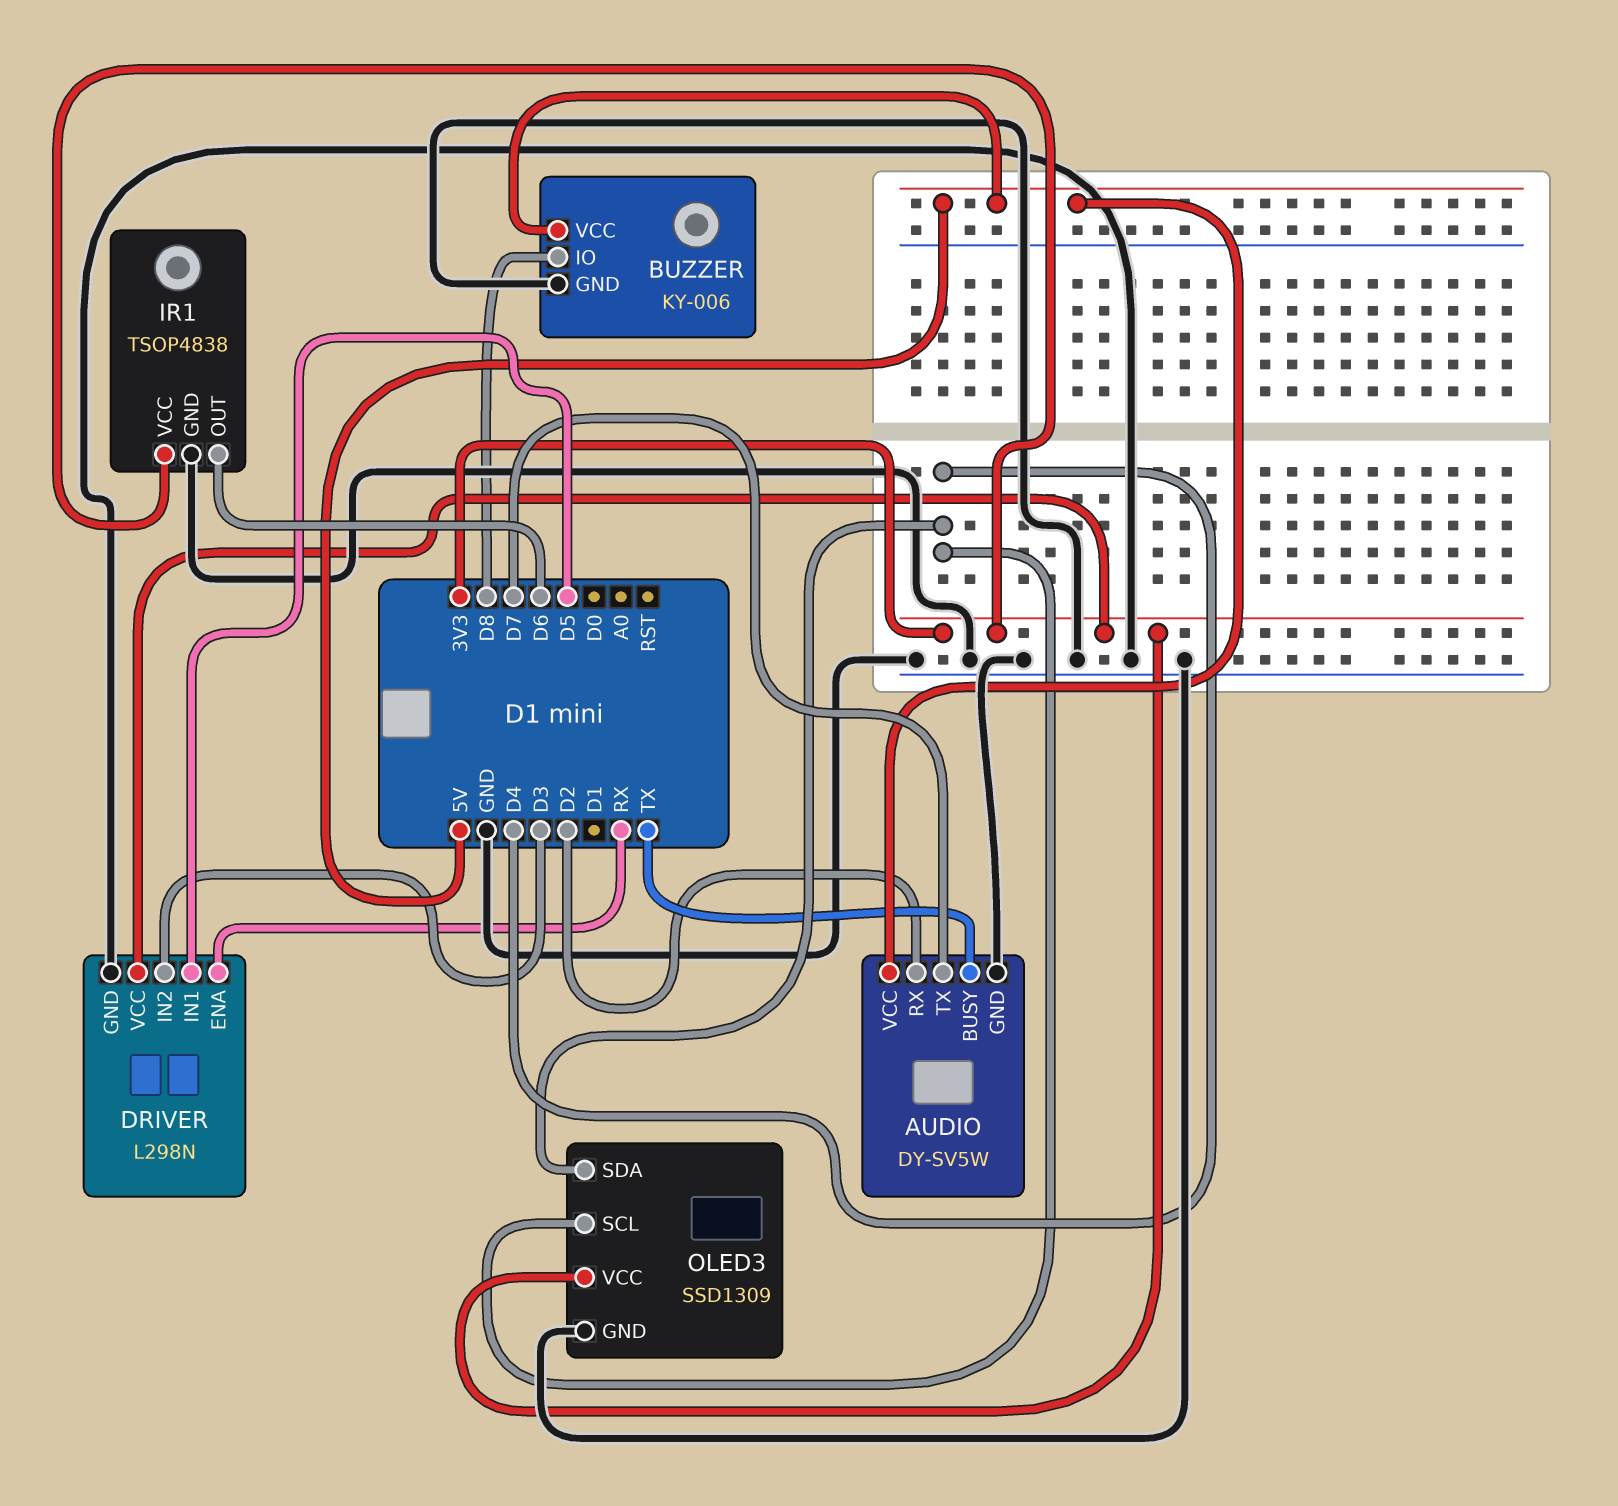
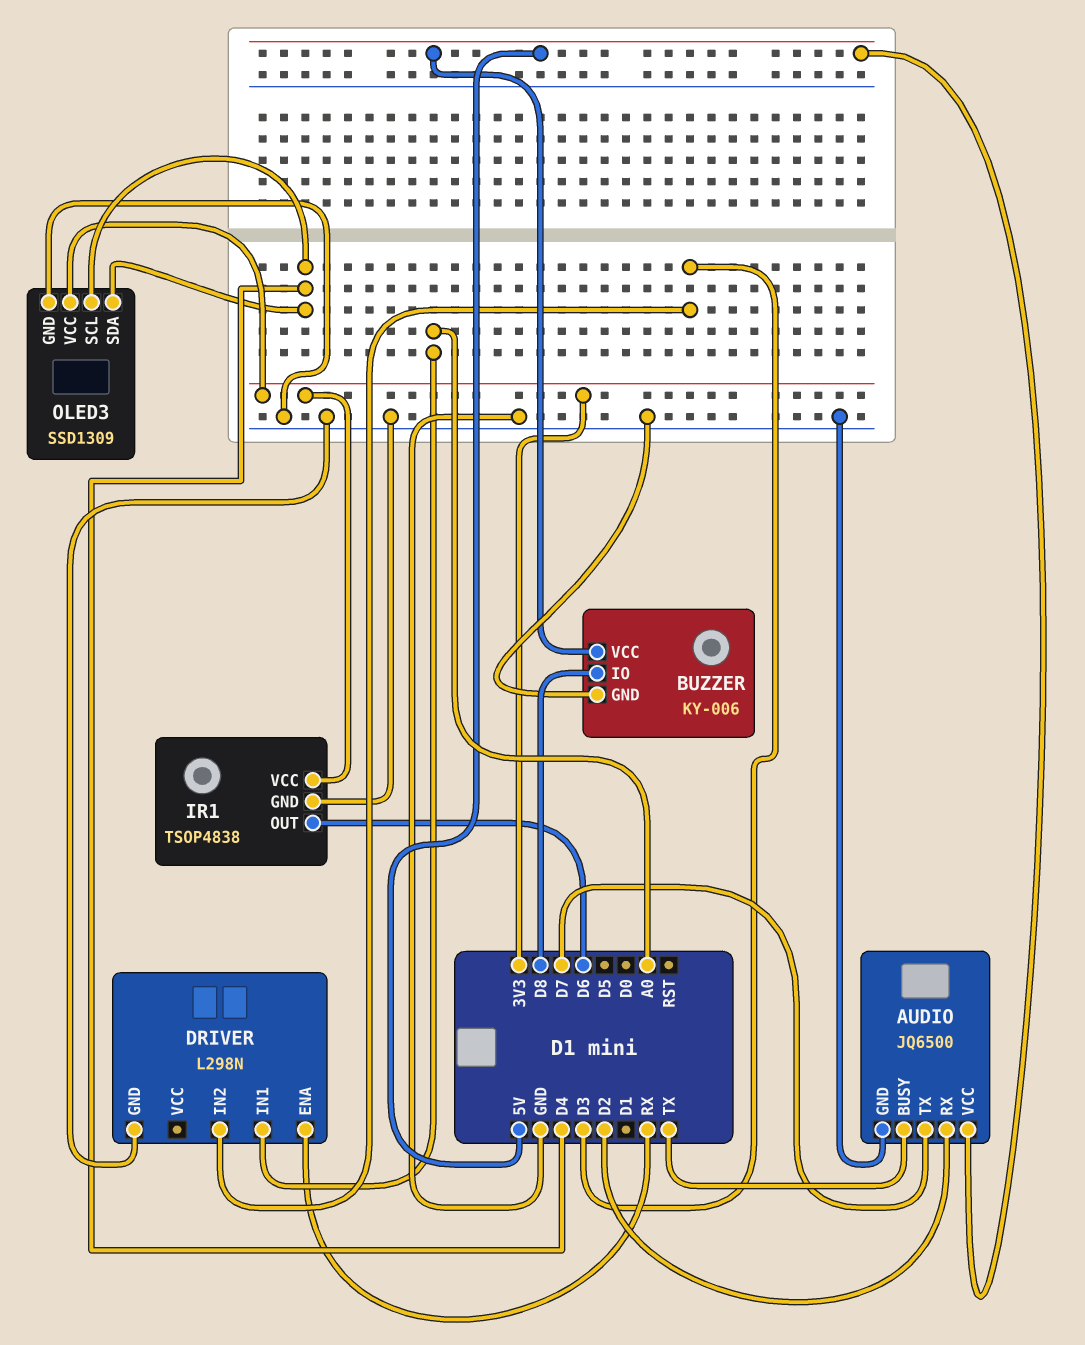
AUDIO: DY-SV5W -> JQ6500
DRIVER pin IN1: D5 -> A0
DRIVER pin VCC: 3V3 -> none

